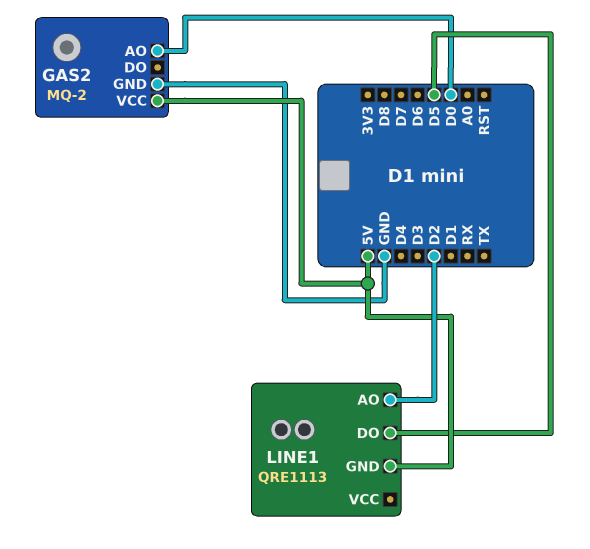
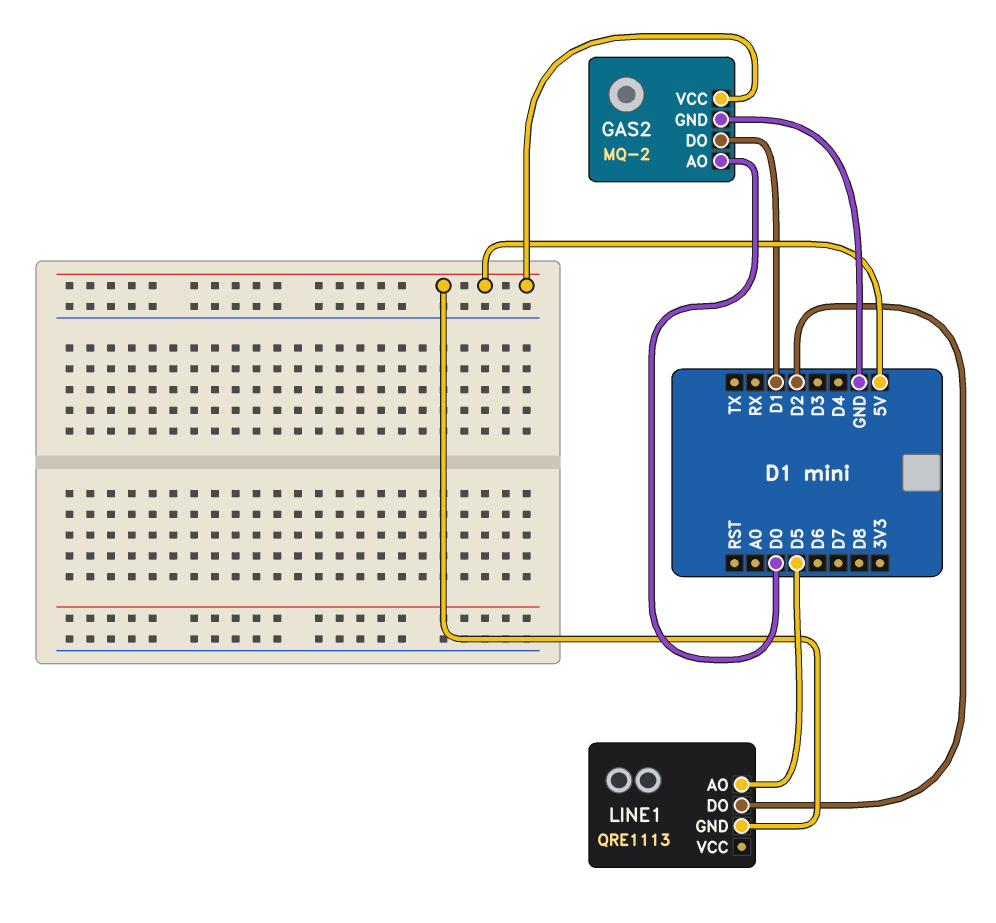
GAS2 pin DO: none -> D1
LINE1 pin AO: D2 -> D5
LINE1 pin DO: D5 -> D2

